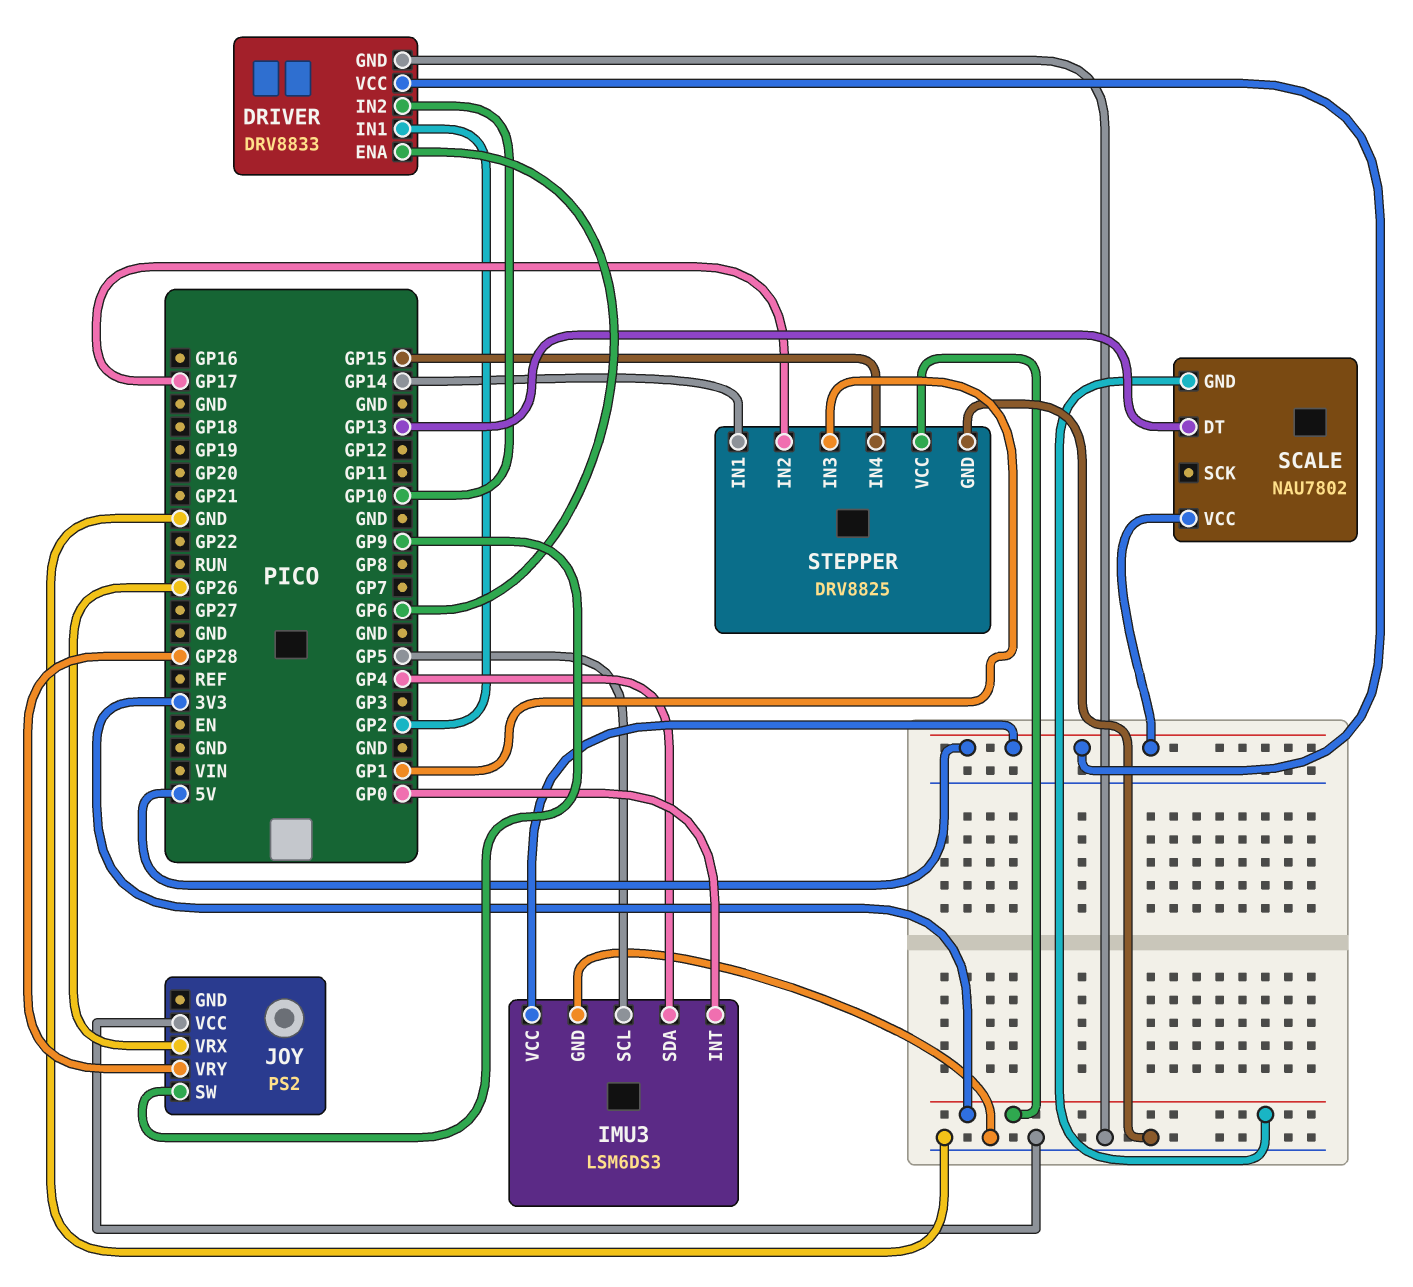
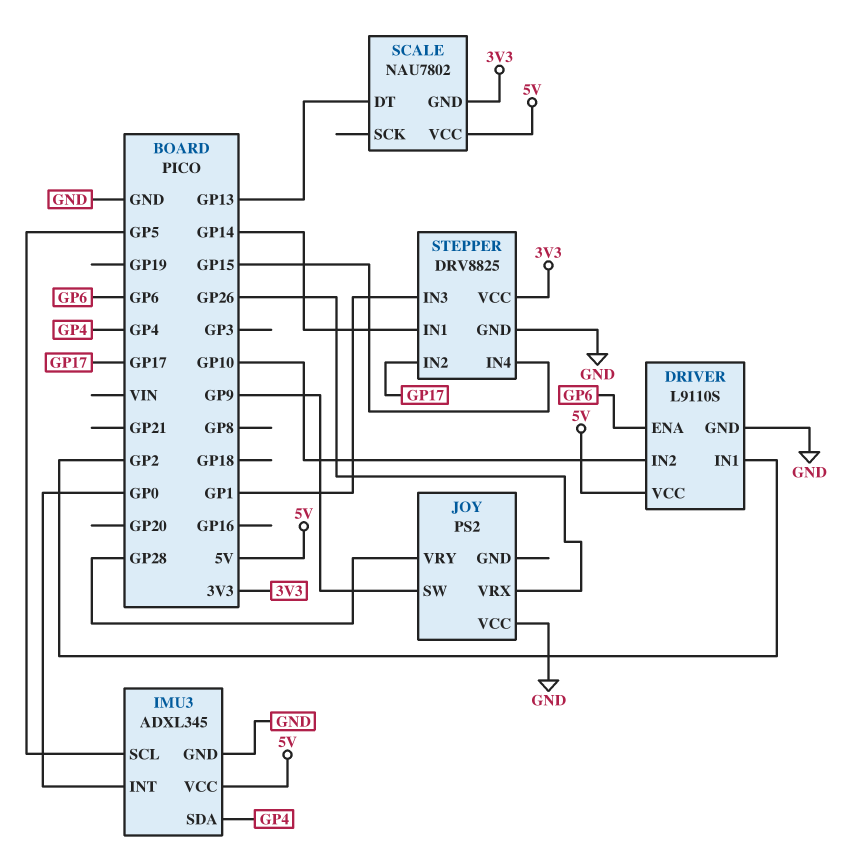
DRIVER: DRV8833 -> L9110S
IMU3: LSM6DS3 -> ADXL345

